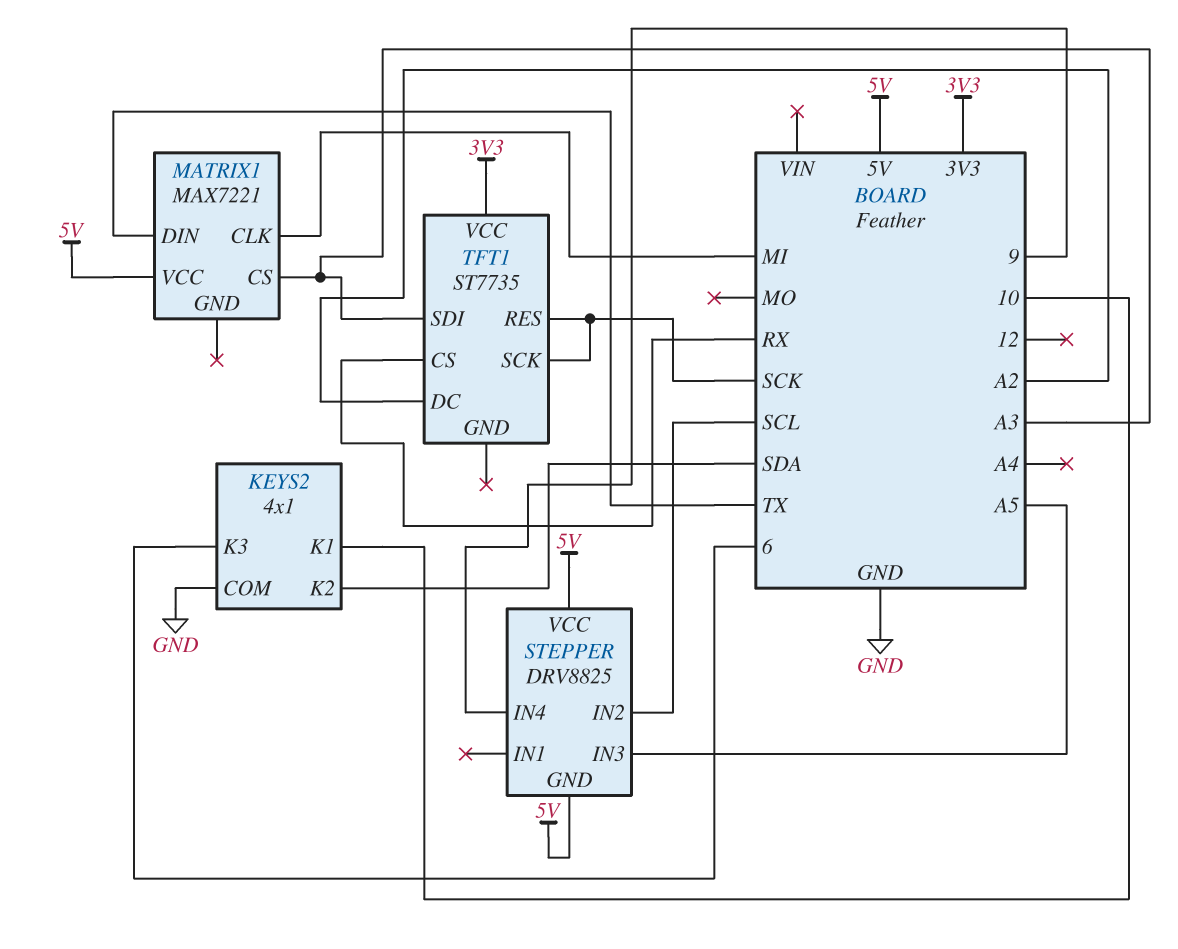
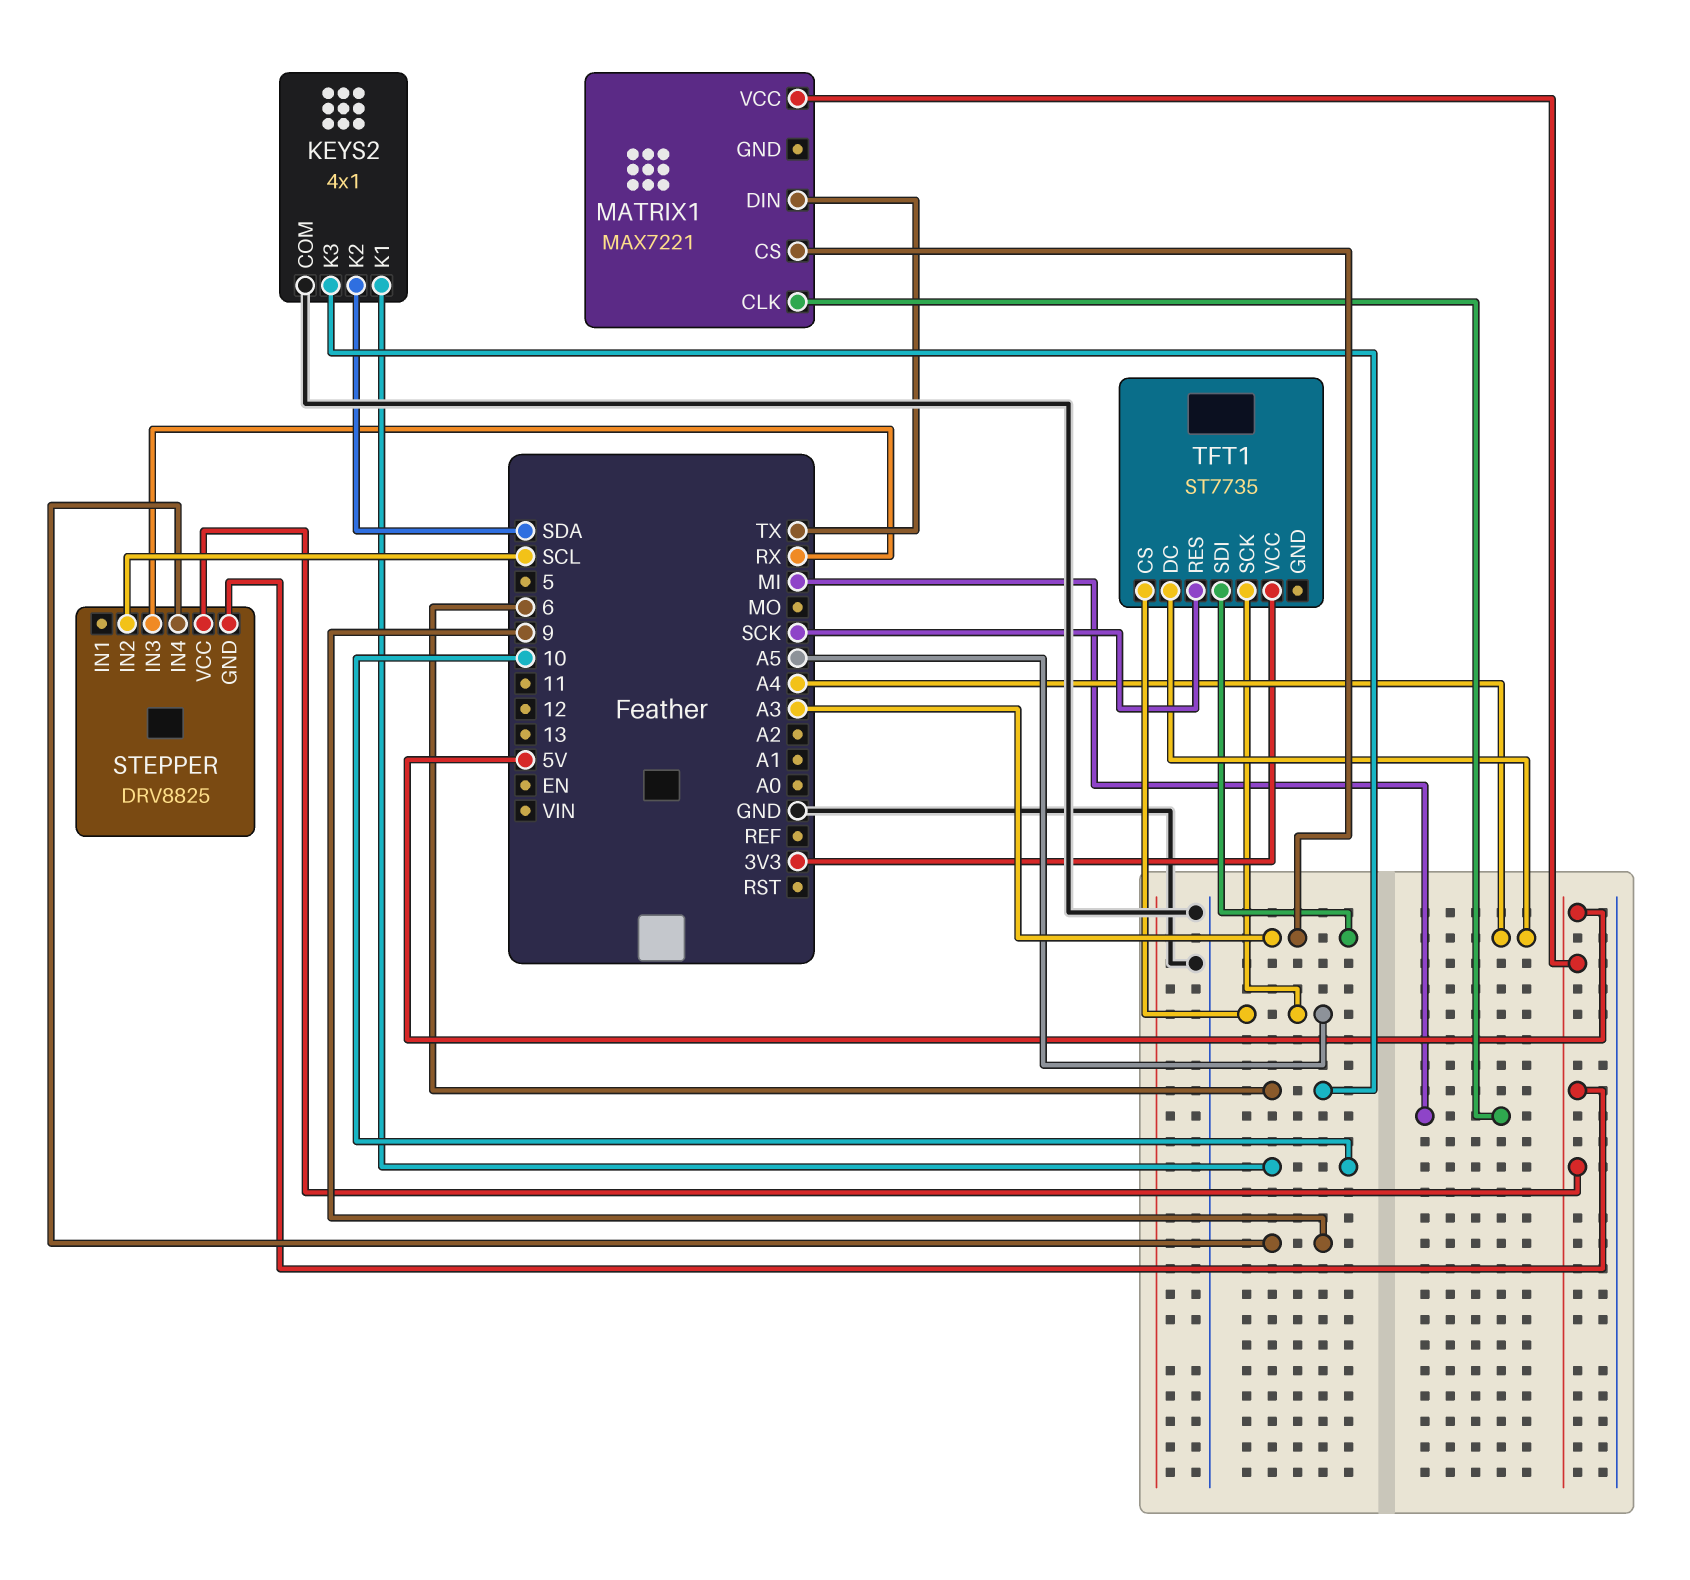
STEPPER pin IN3: A5 -> RX
TFT1 pin CS: RX -> A5
TFT1 pin DC: A2 -> A4
TFT1 pin SCK: SCK -> A5

